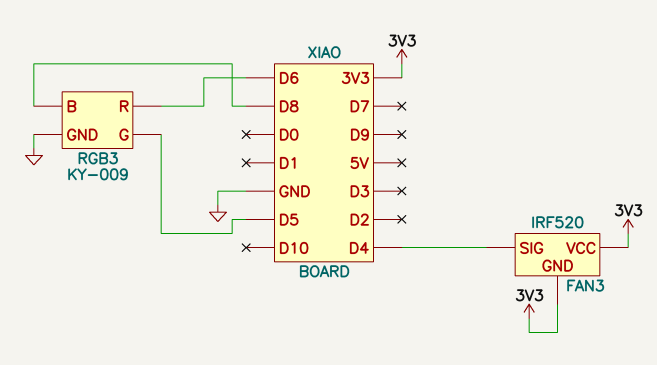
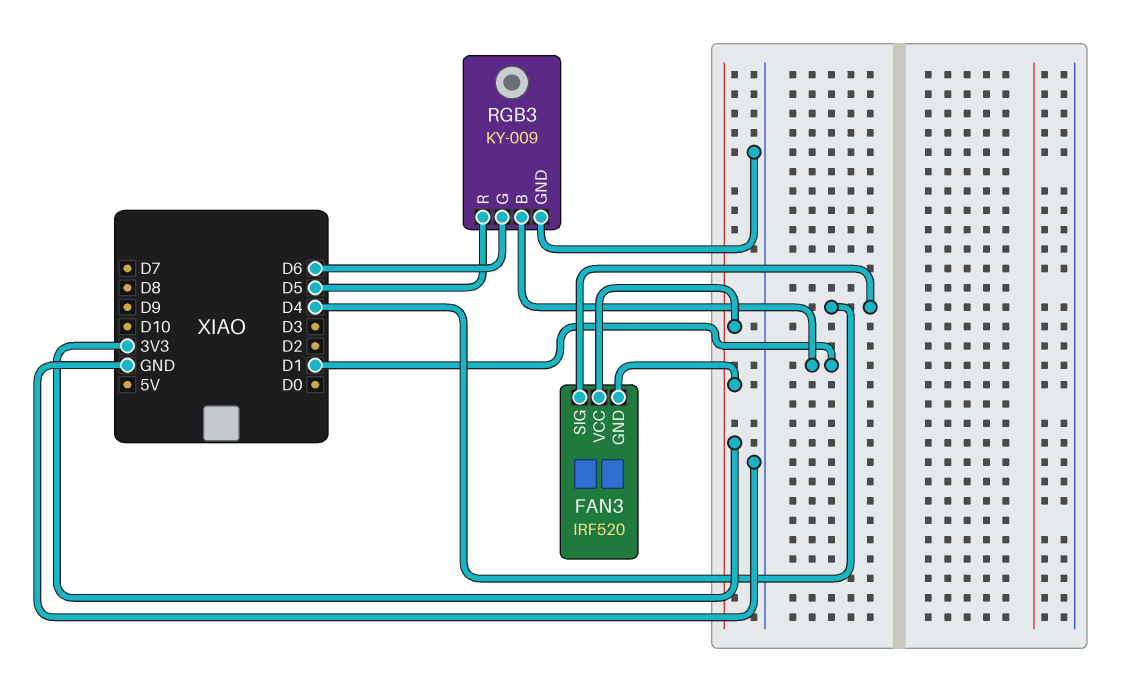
RGB3 pin B: D8 -> D1
RGB3 pin G: D5 -> D6
RGB3 pin R: D6 -> D5

